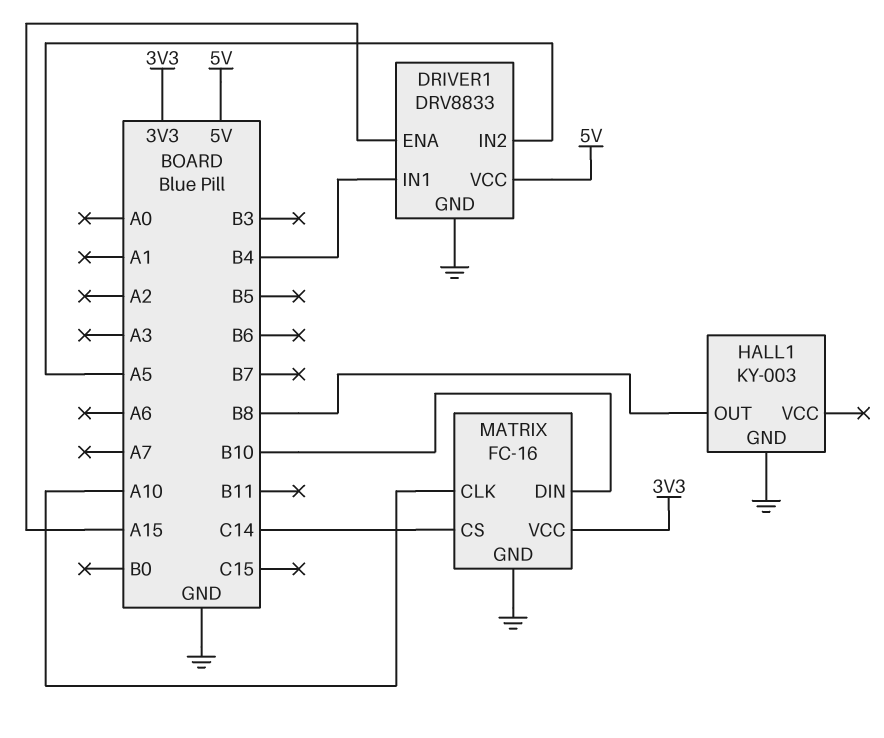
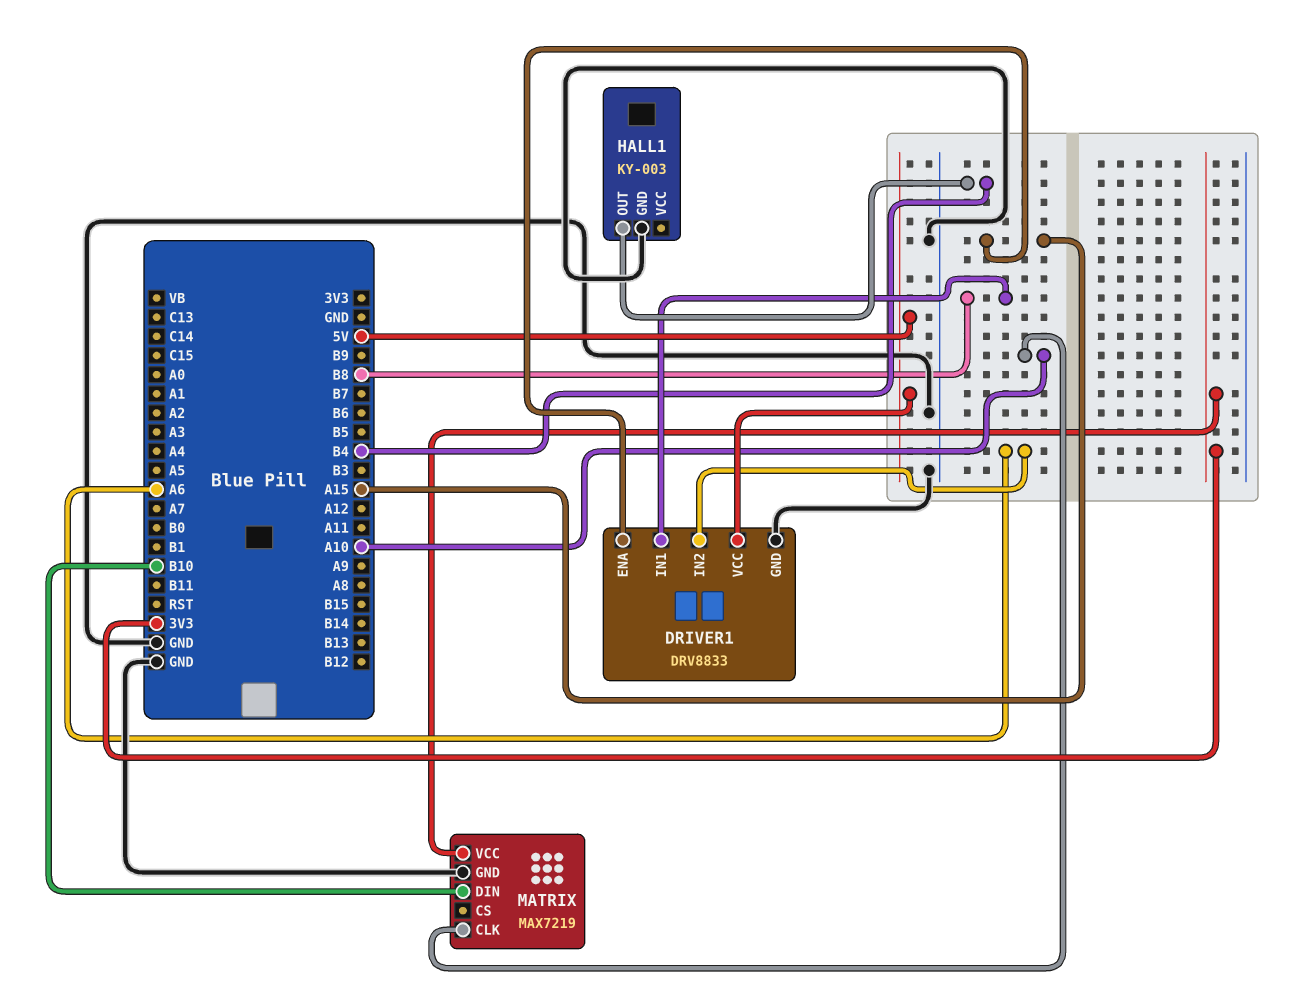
DRIVER1 pin IN1: B4 -> B8
DRIVER1 pin IN2: A5 -> A6
HALL1 pin OUT: B8 -> B4
MATRIX: FC-16 -> MAX7219
MATRIX pin CS: C14 -> none

